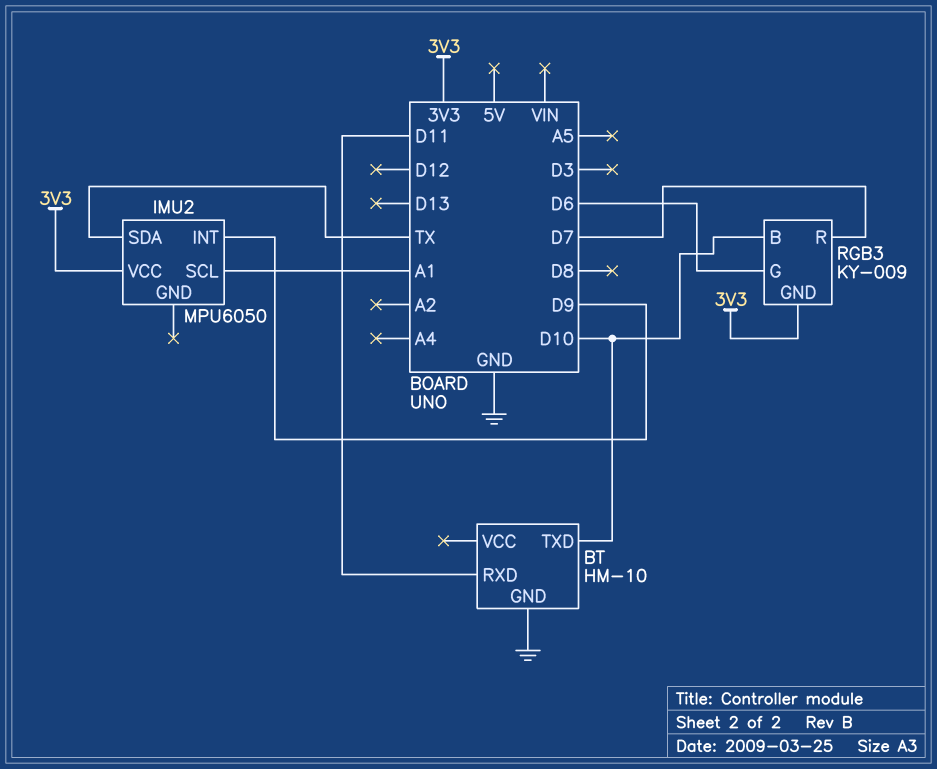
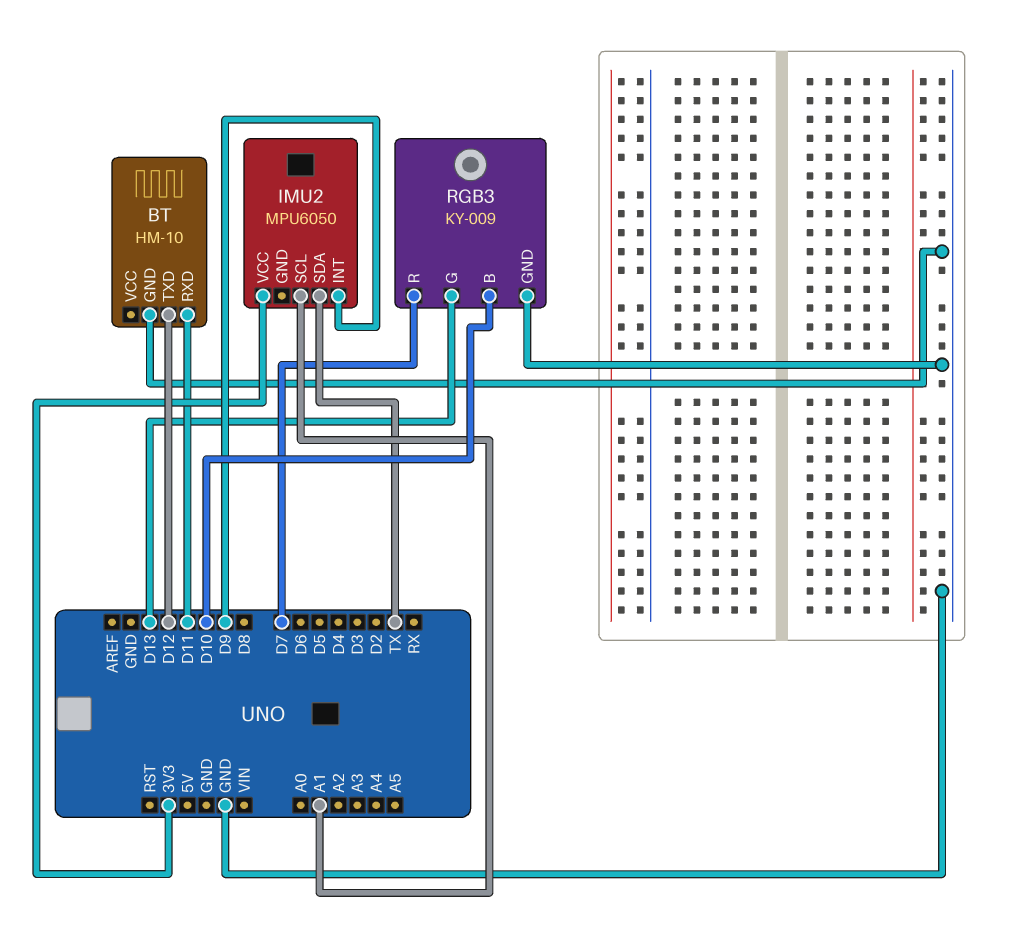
BT pin TXD: D10 -> D12
RGB3 pin G: D6 -> D13
RGB3 pin GND: 3V3 -> GND

